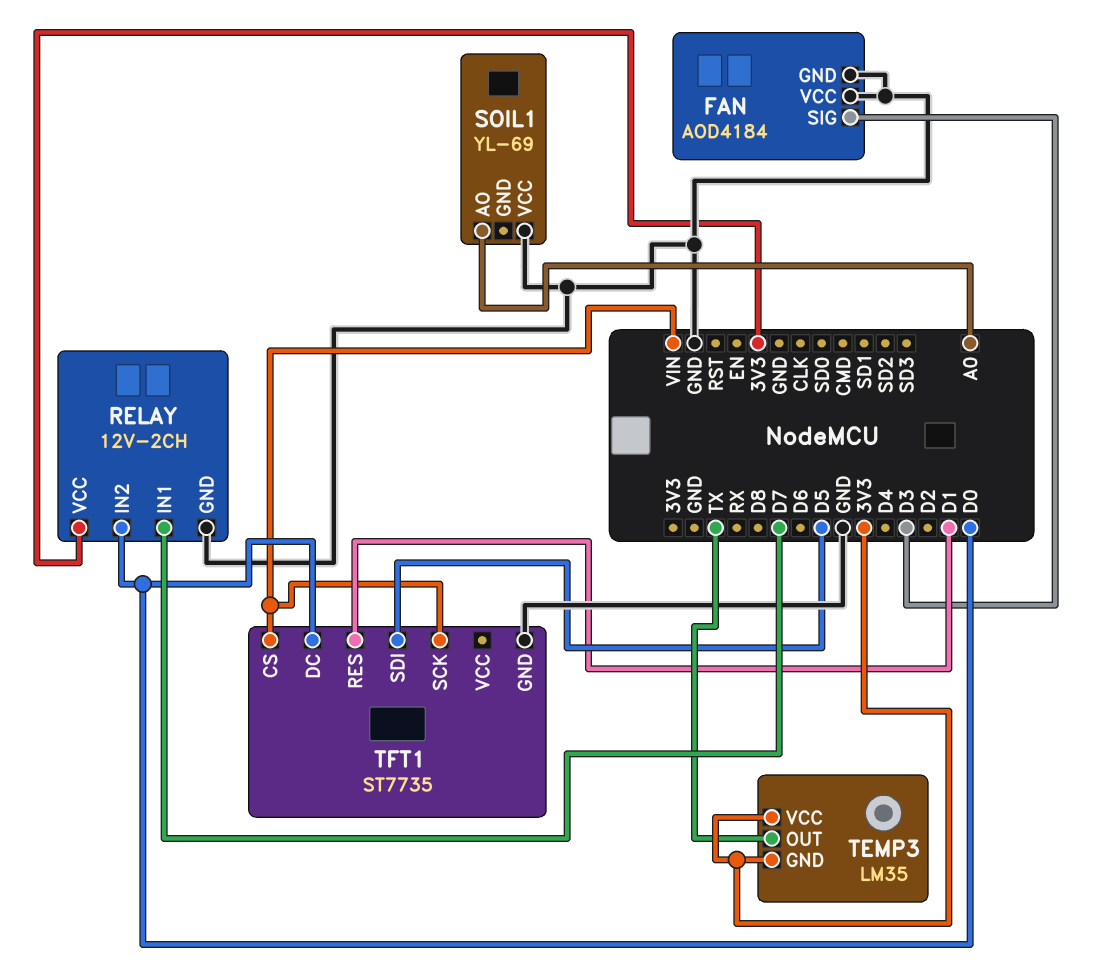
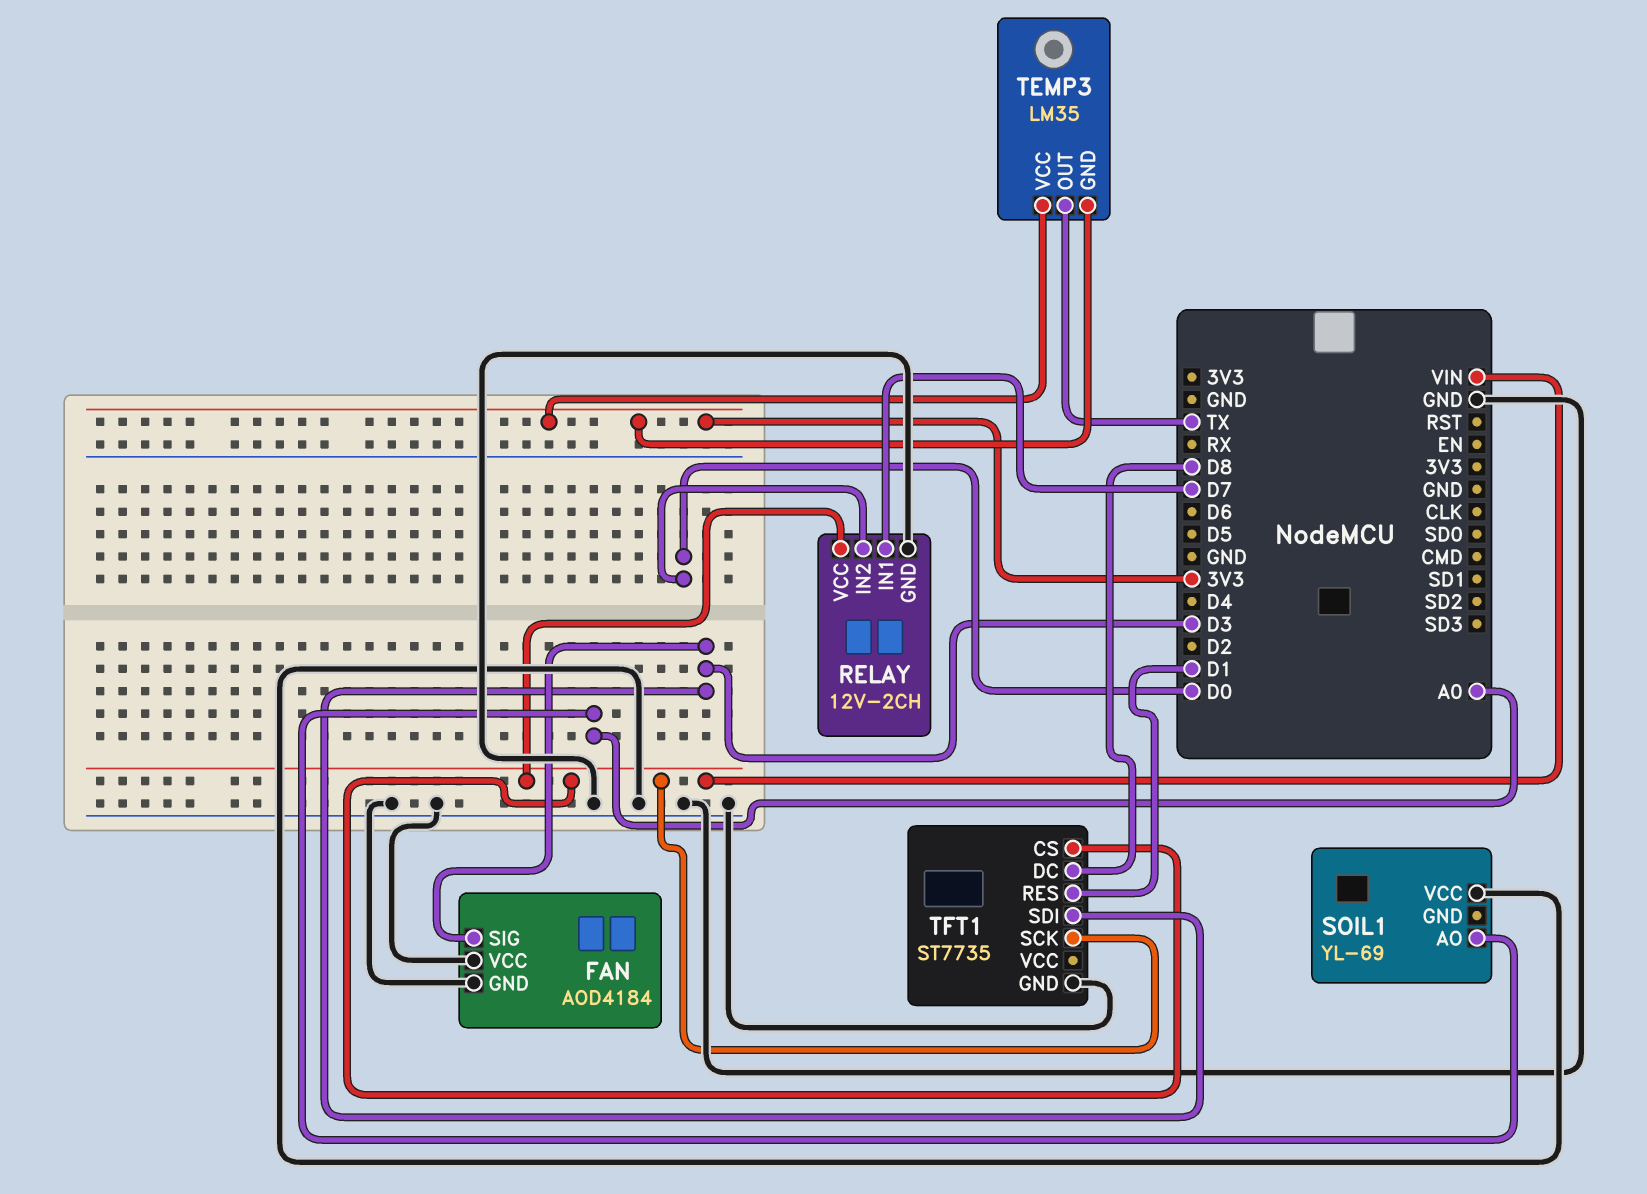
RELAY pin VCC: 3V3 -> VIN
TFT1 pin DC: D0 -> D8
TFT1 pin SDI: D5 -> D3

